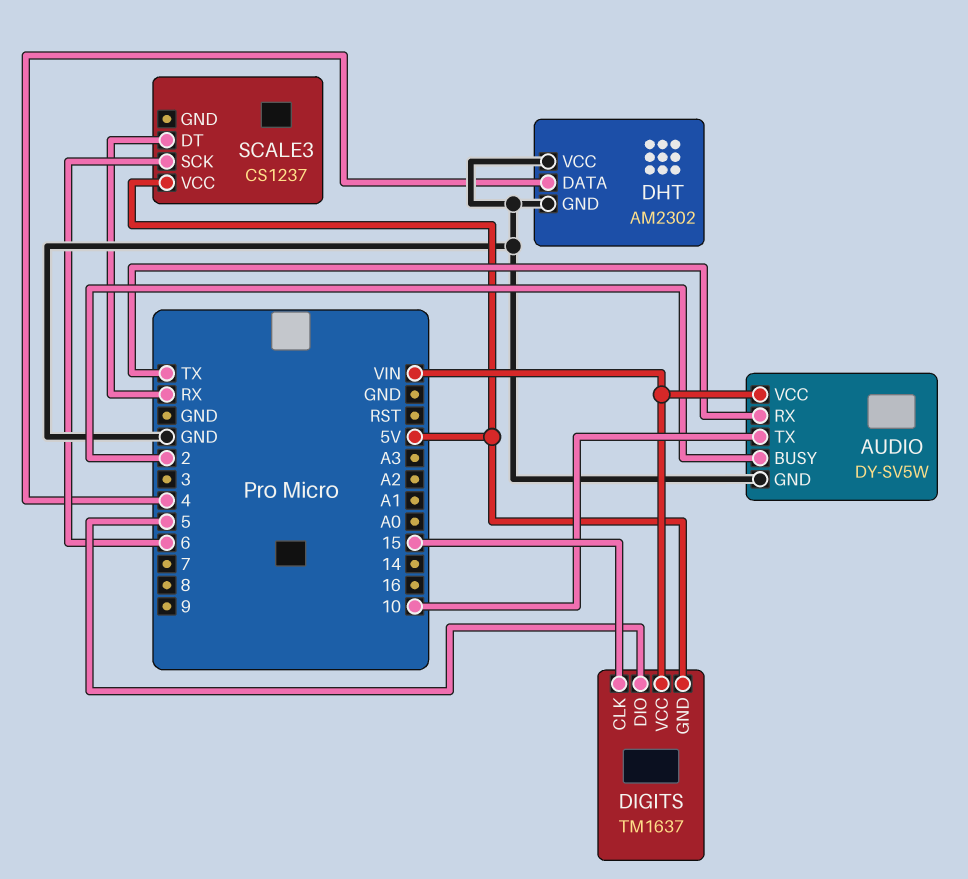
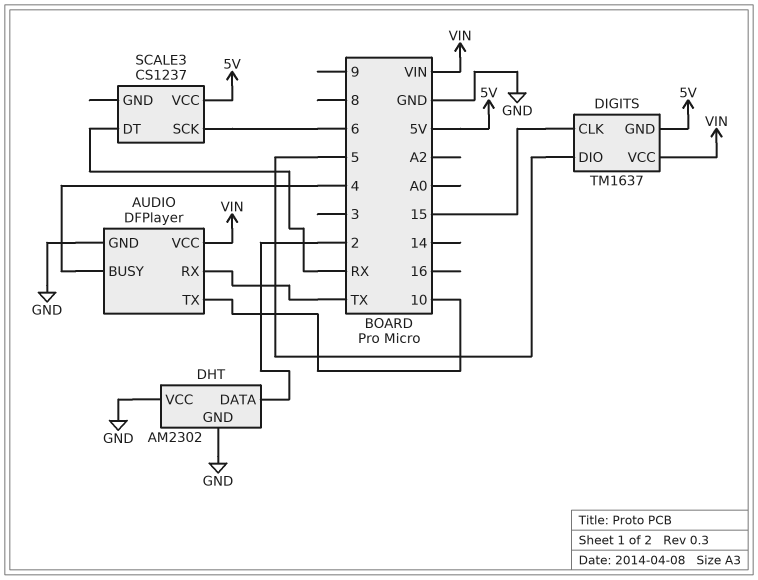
AUDIO: DY-SV5W -> DFPlayer
AUDIO pin BUSY: 2 -> 4
DHT pin DATA: 4 -> 2

